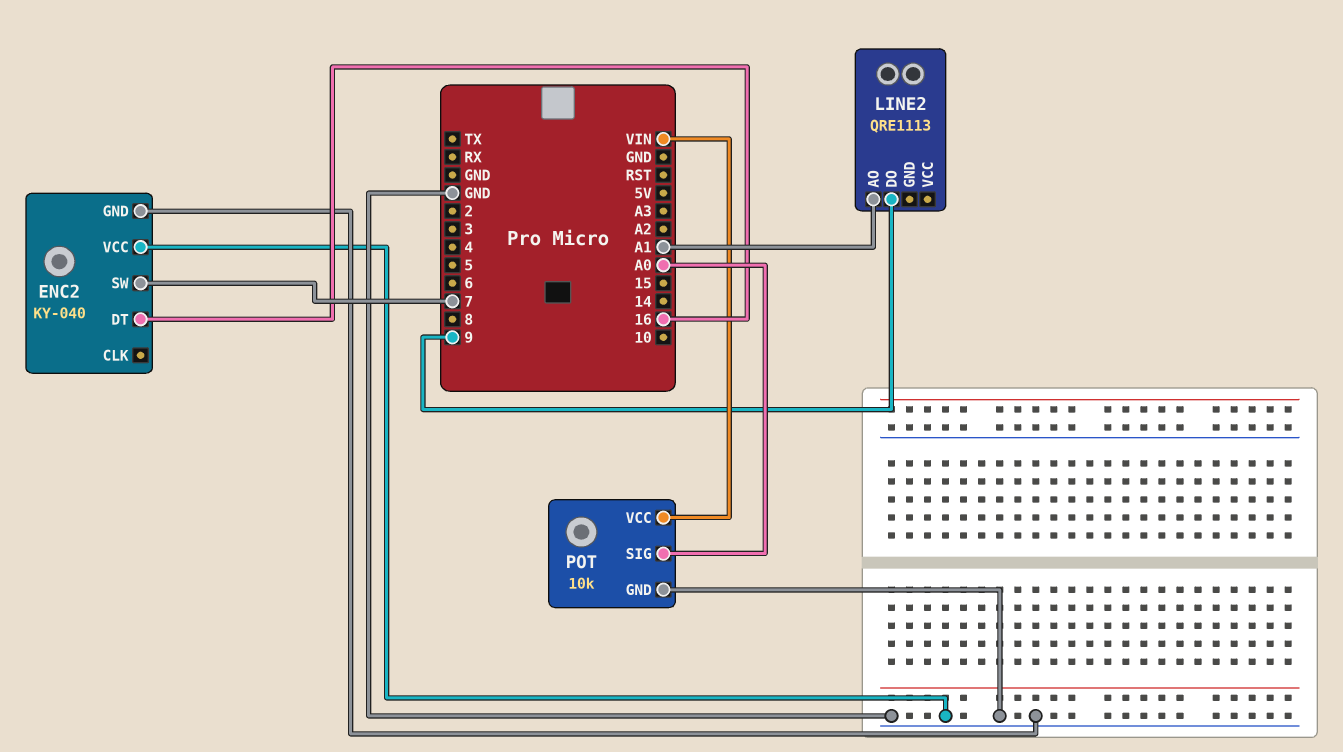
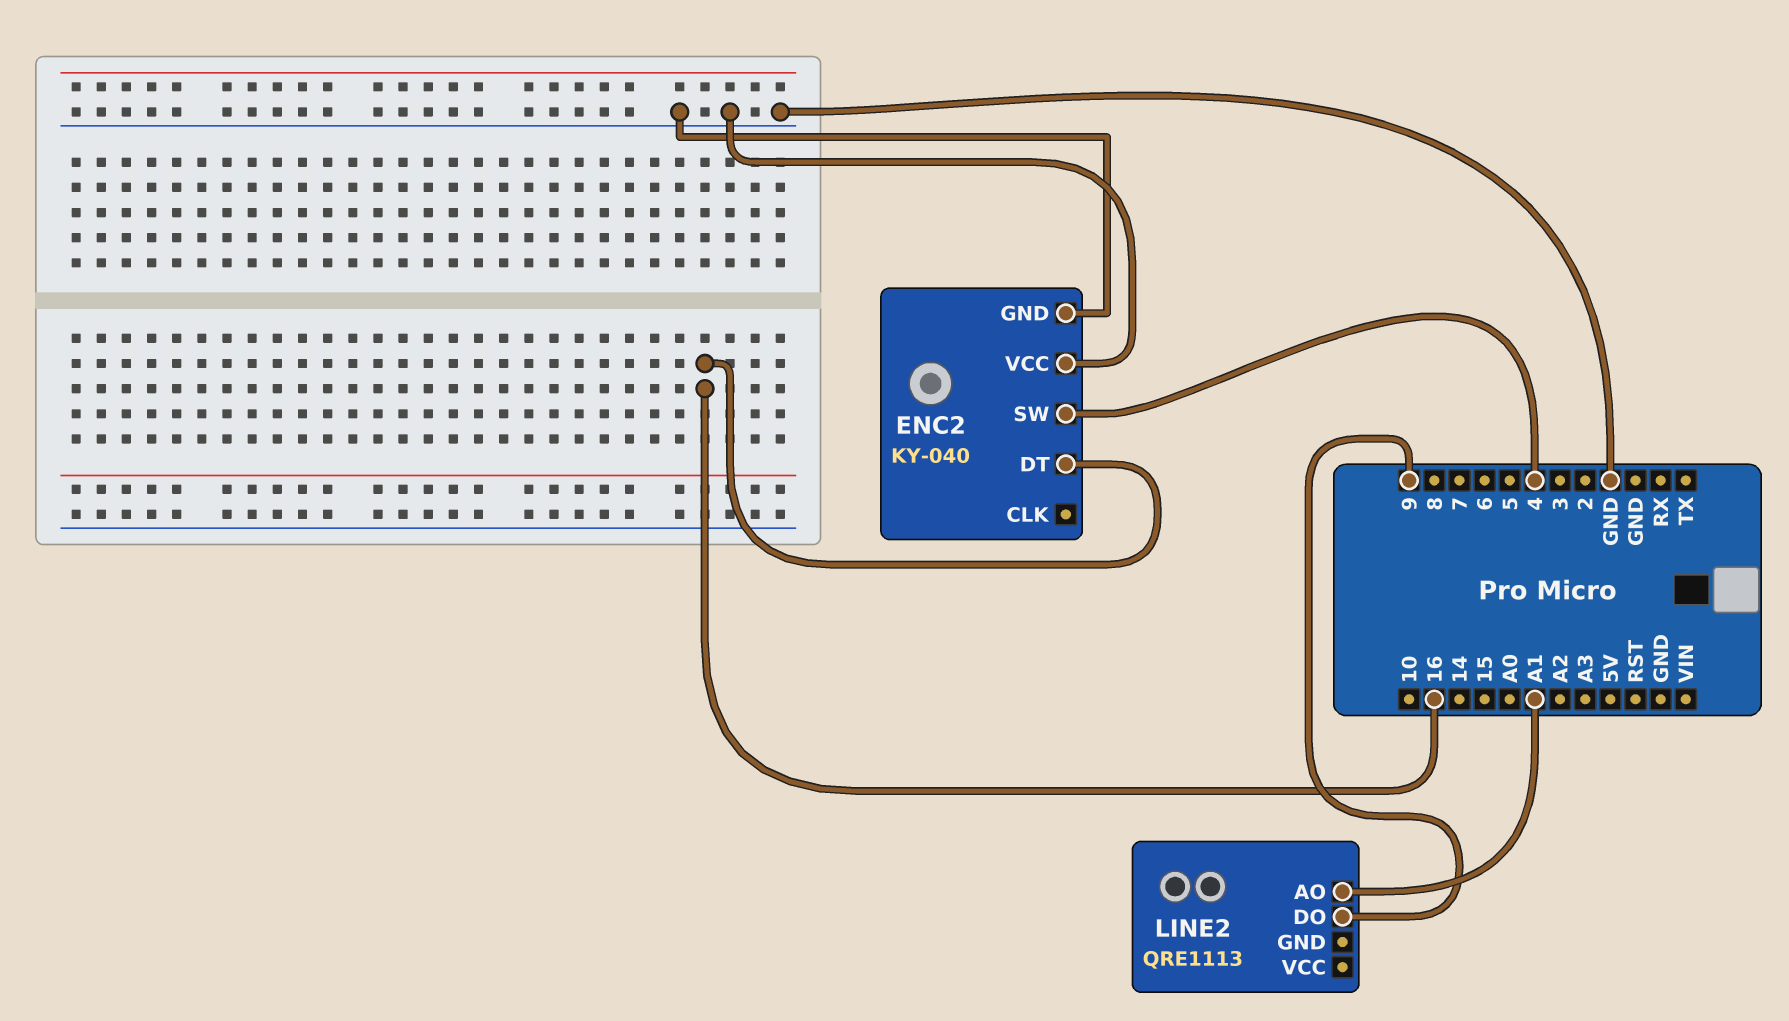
ENC2 pin SW: 7 -> 4
POT: 10k -> none
POT pin GND: GND -> none
POT pin SIG: A0 -> none
POT pin VCC: VIN -> none

